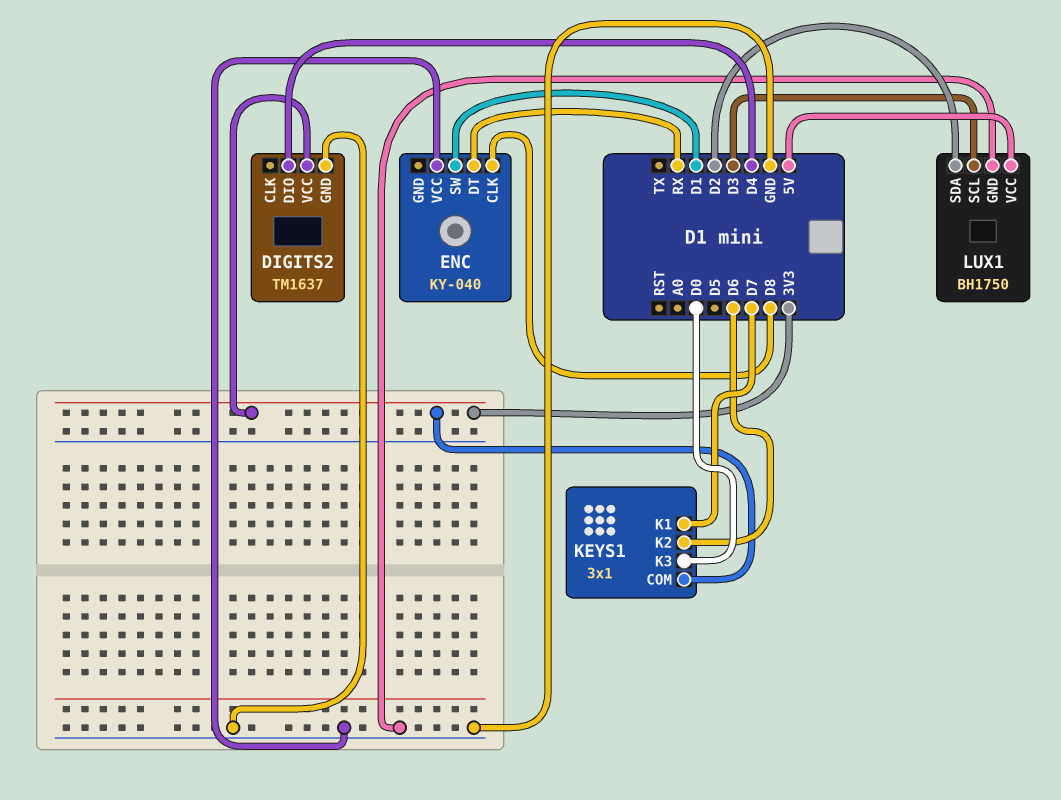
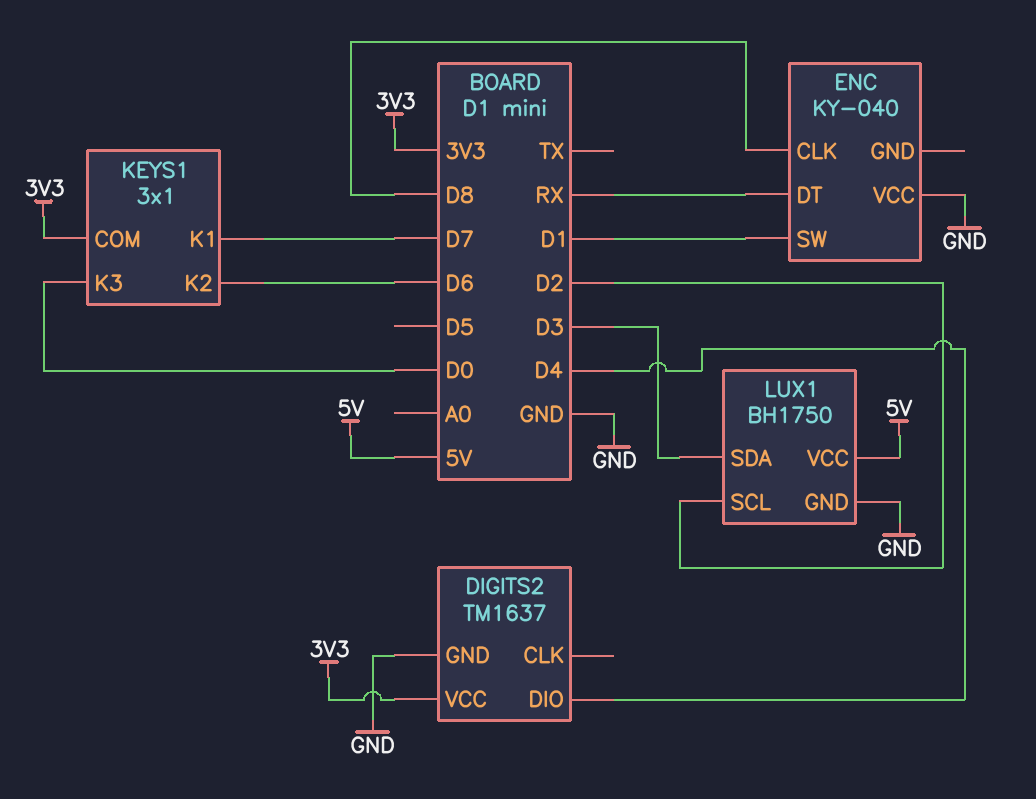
LUX1 pin SCL: D3 -> D2
LUX1 pin SDA: D2 -> D3

